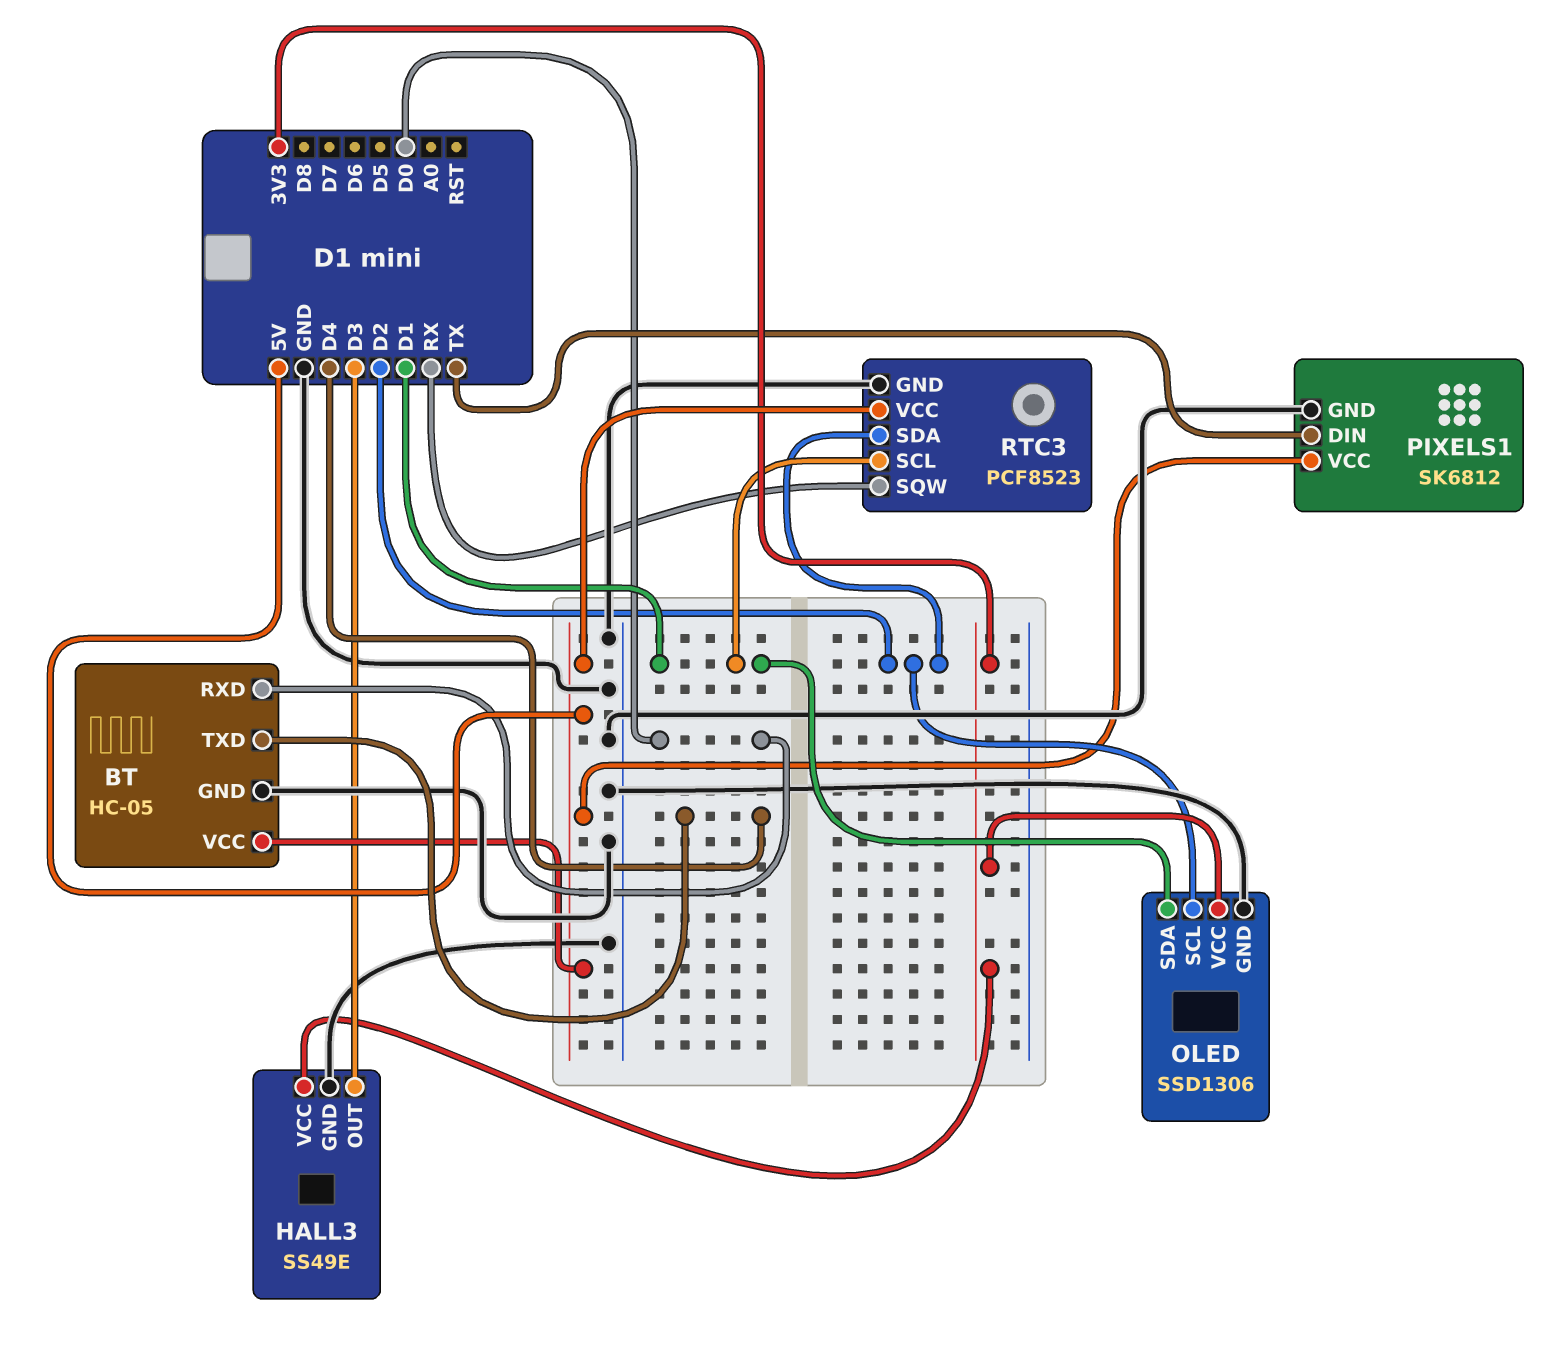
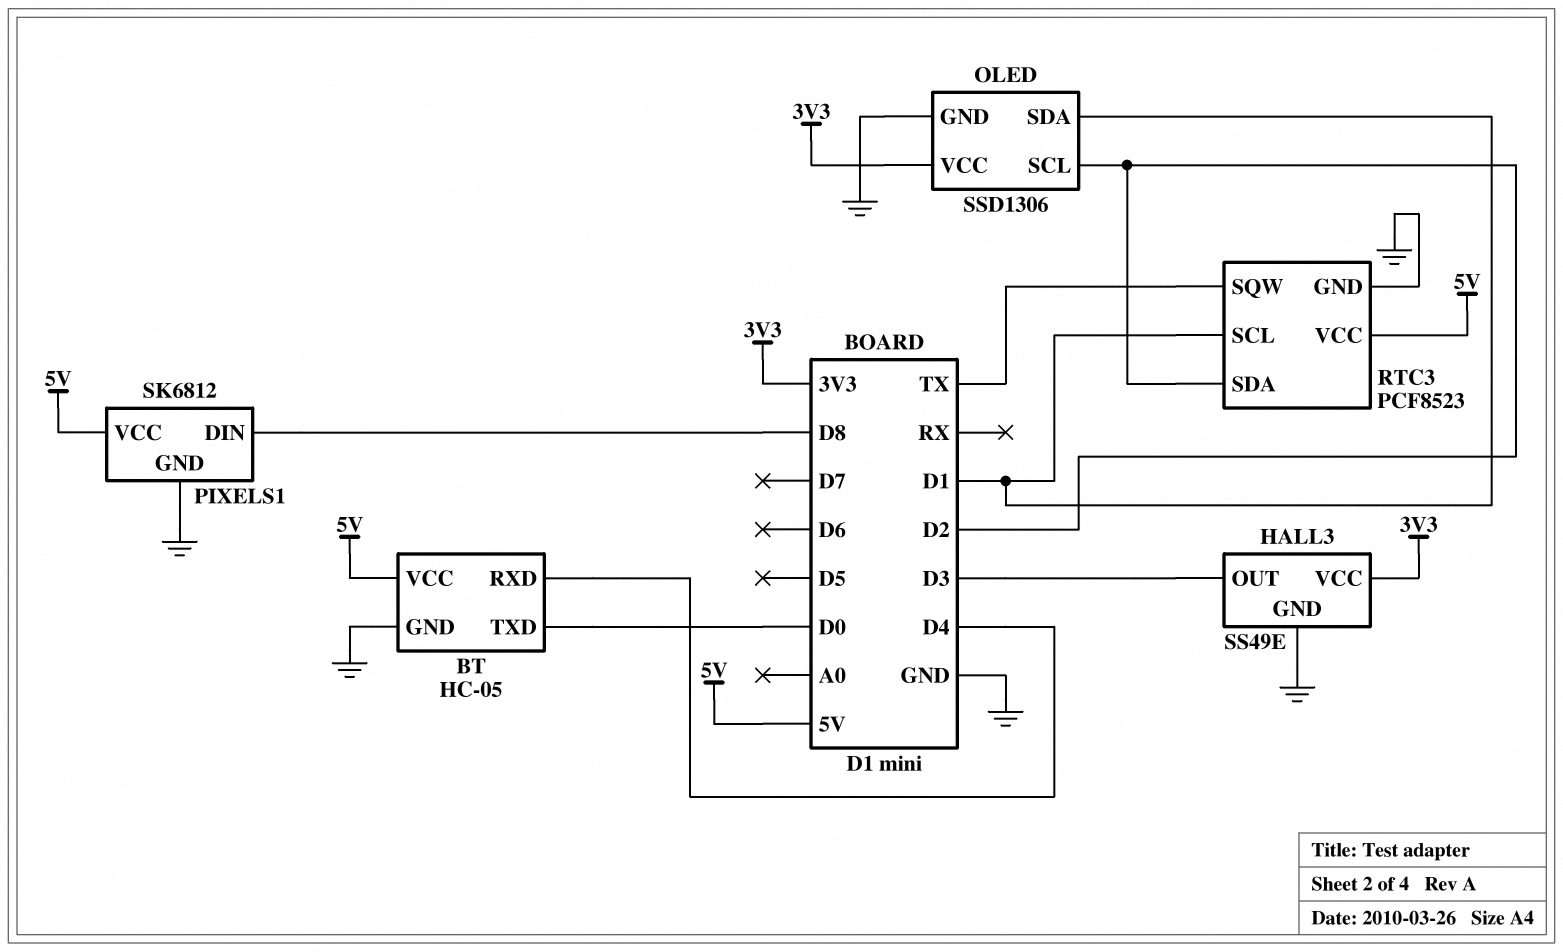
BT pin RXD: D0 -> D4
BT pin TXD: D4 -> D0
PIXELS1 pin DIN: TX -> D8
RTC3 pin SQW: RX -> TX

